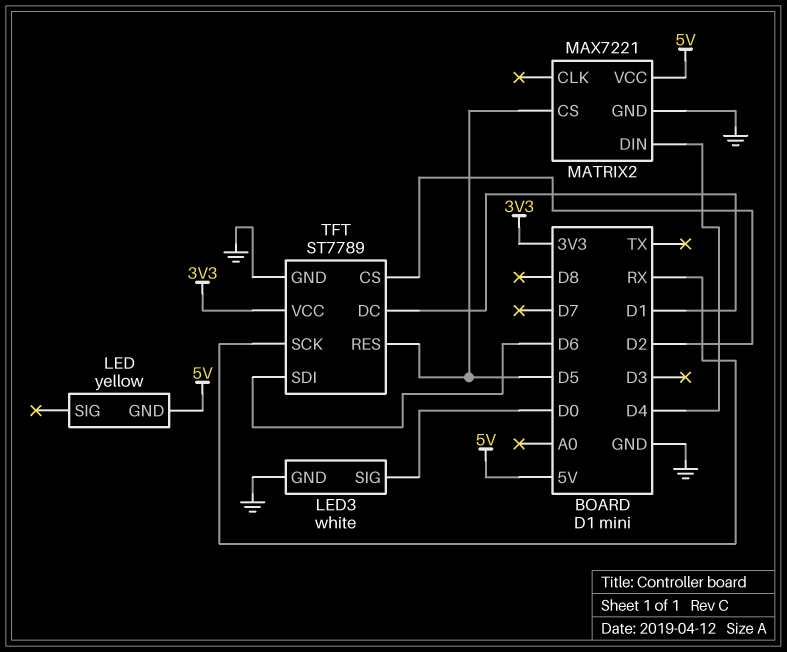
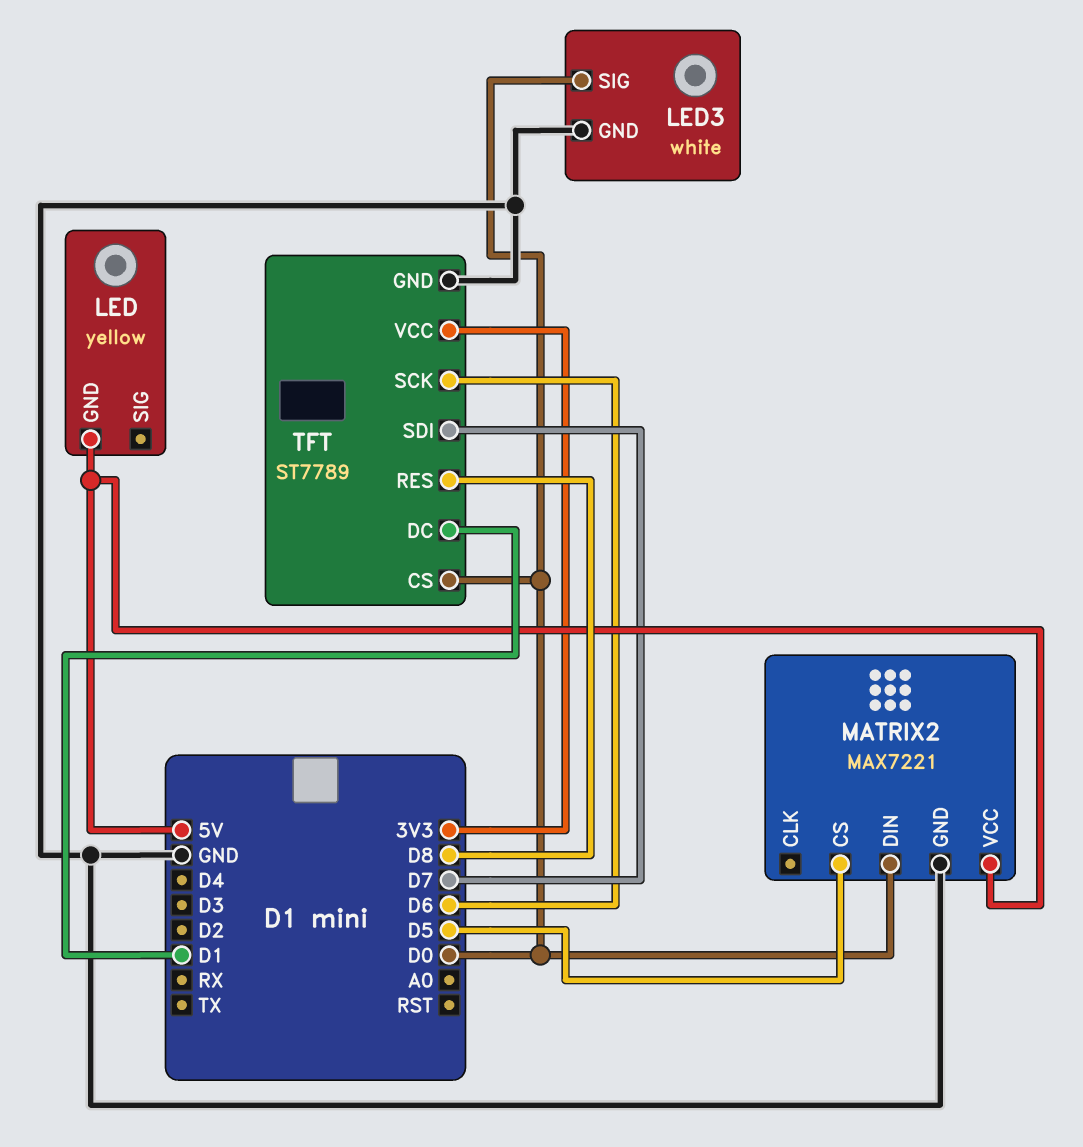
MATRIX2 pin DIN: D4 -> D0
TFT pin CS: D2 -> D0
TFT pin RES: D5 -> D8
TFT pin SCK: RX -> D6
TFT pin SDI: D6 -> D7

